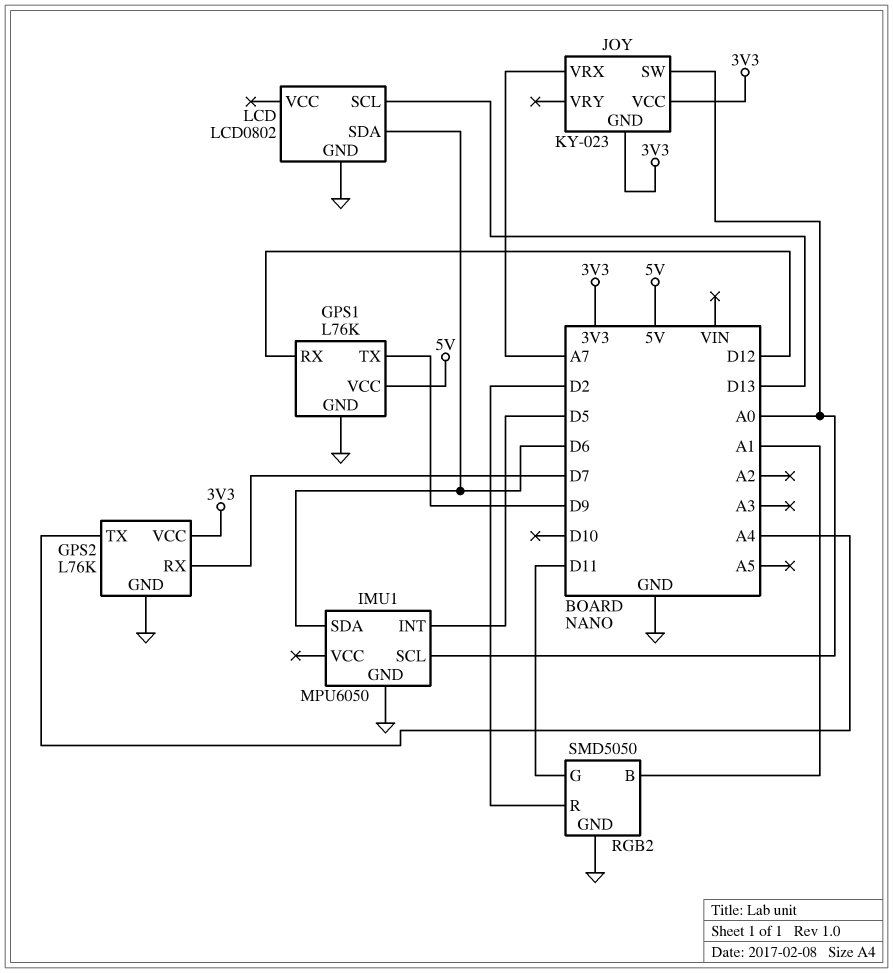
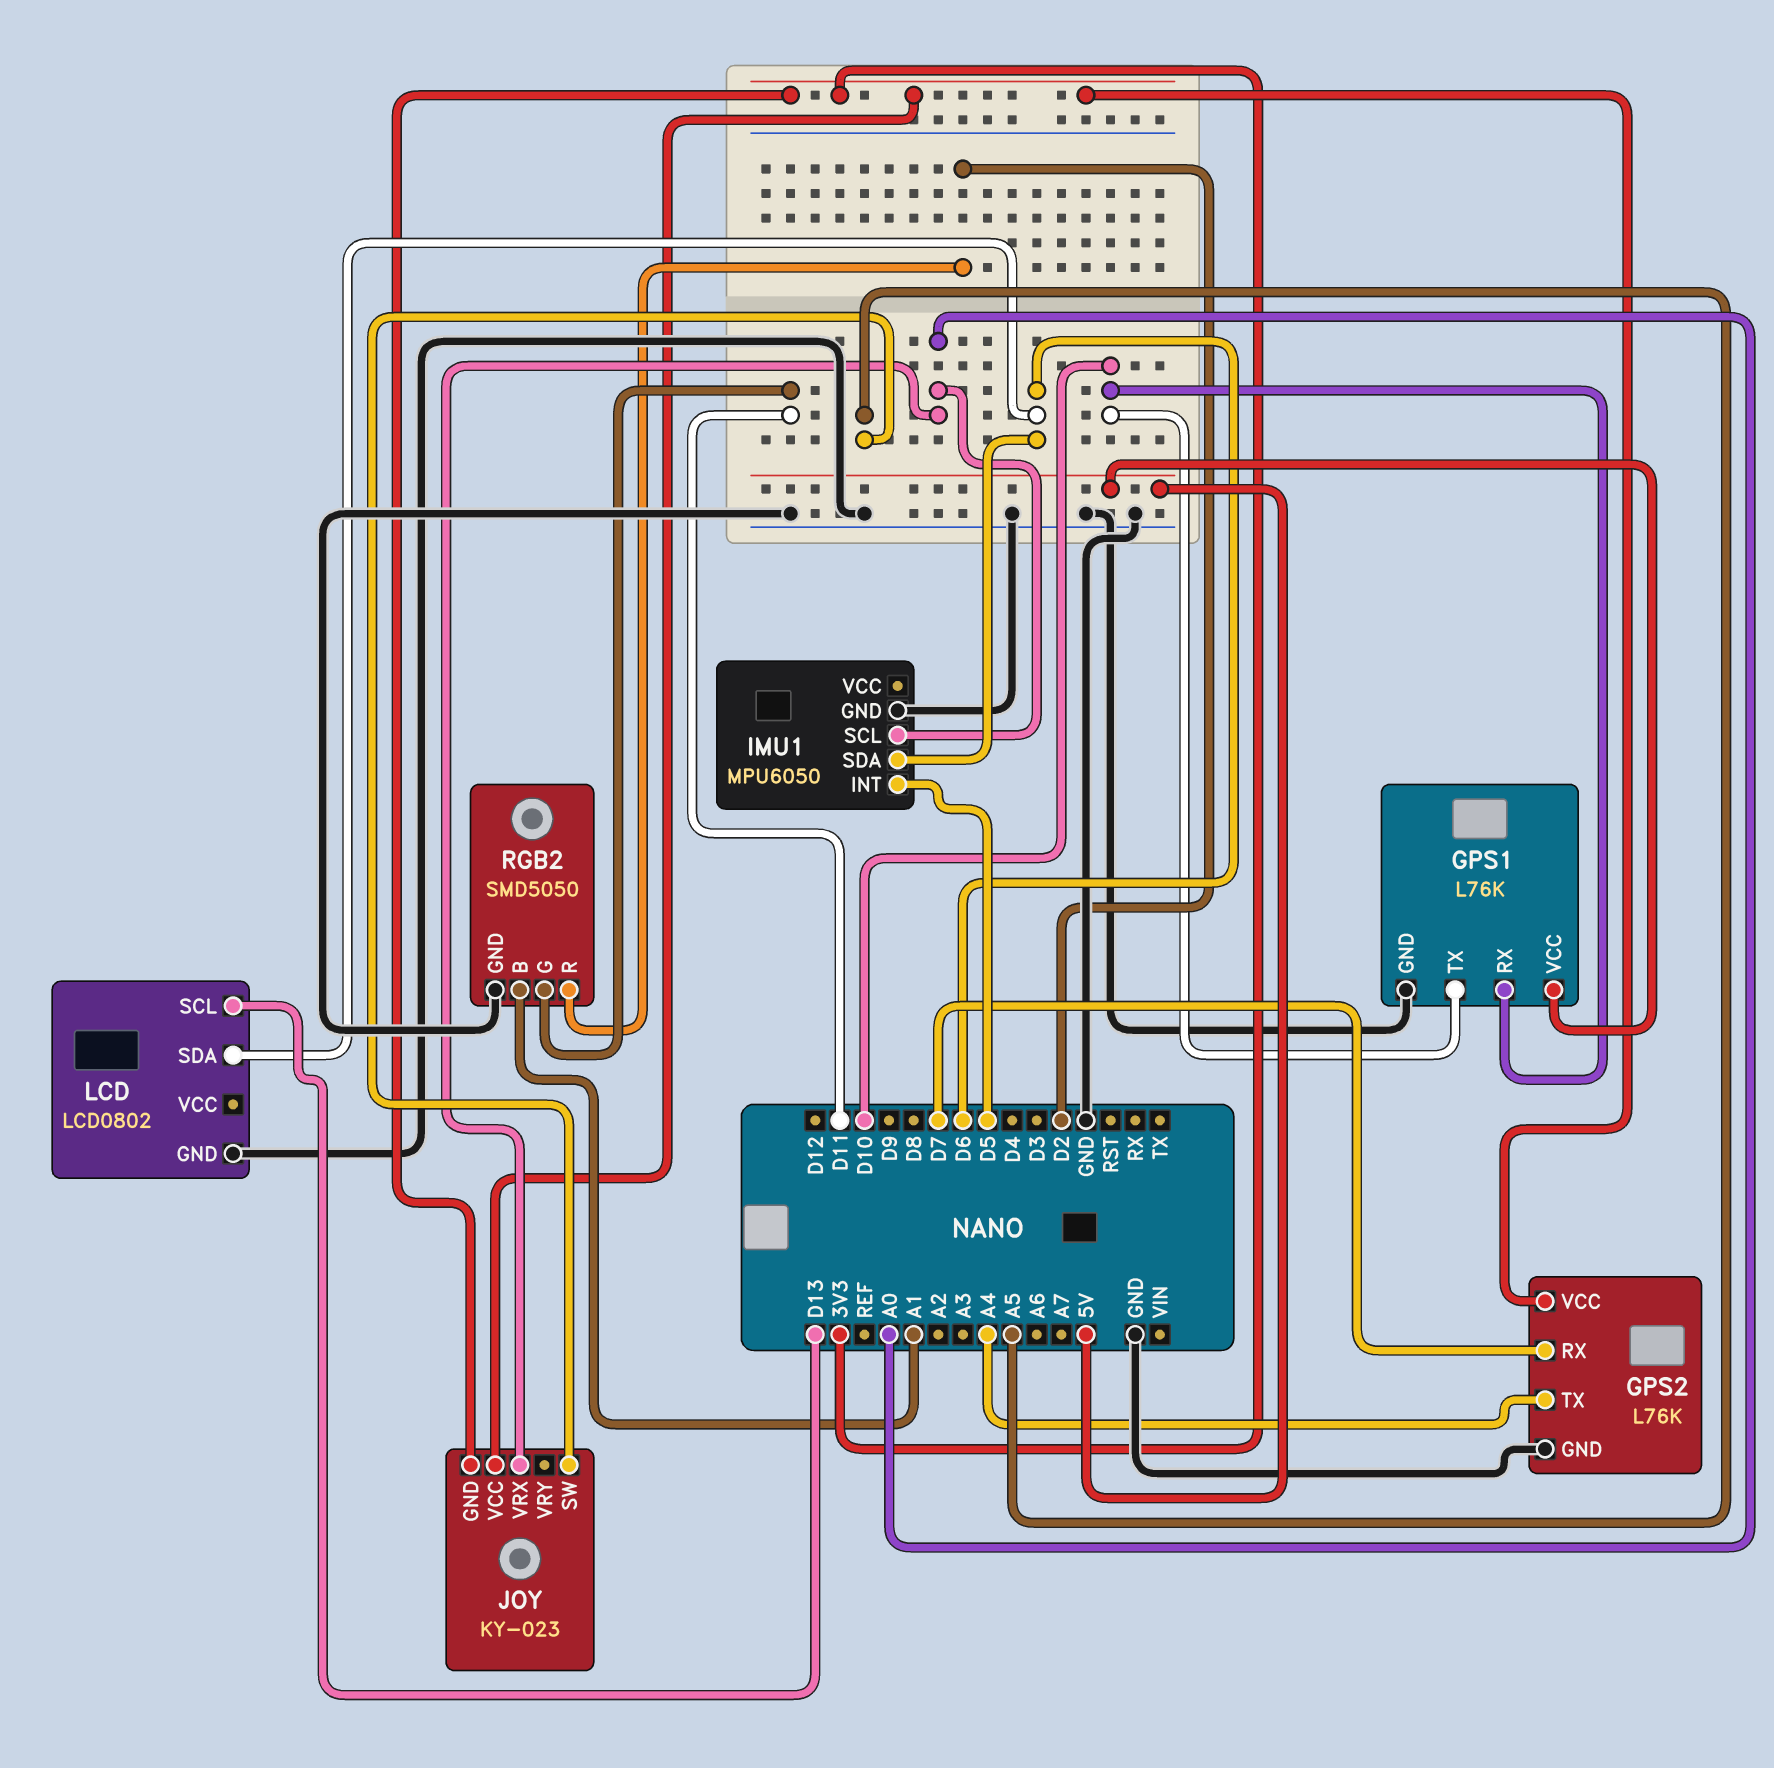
GPS1 pin RX: D12 -> D10
GPS1 pin TX: D9 -> D10
JOY pin SW: A0 -> A5
JOY pin VRX: A7 -> A0

